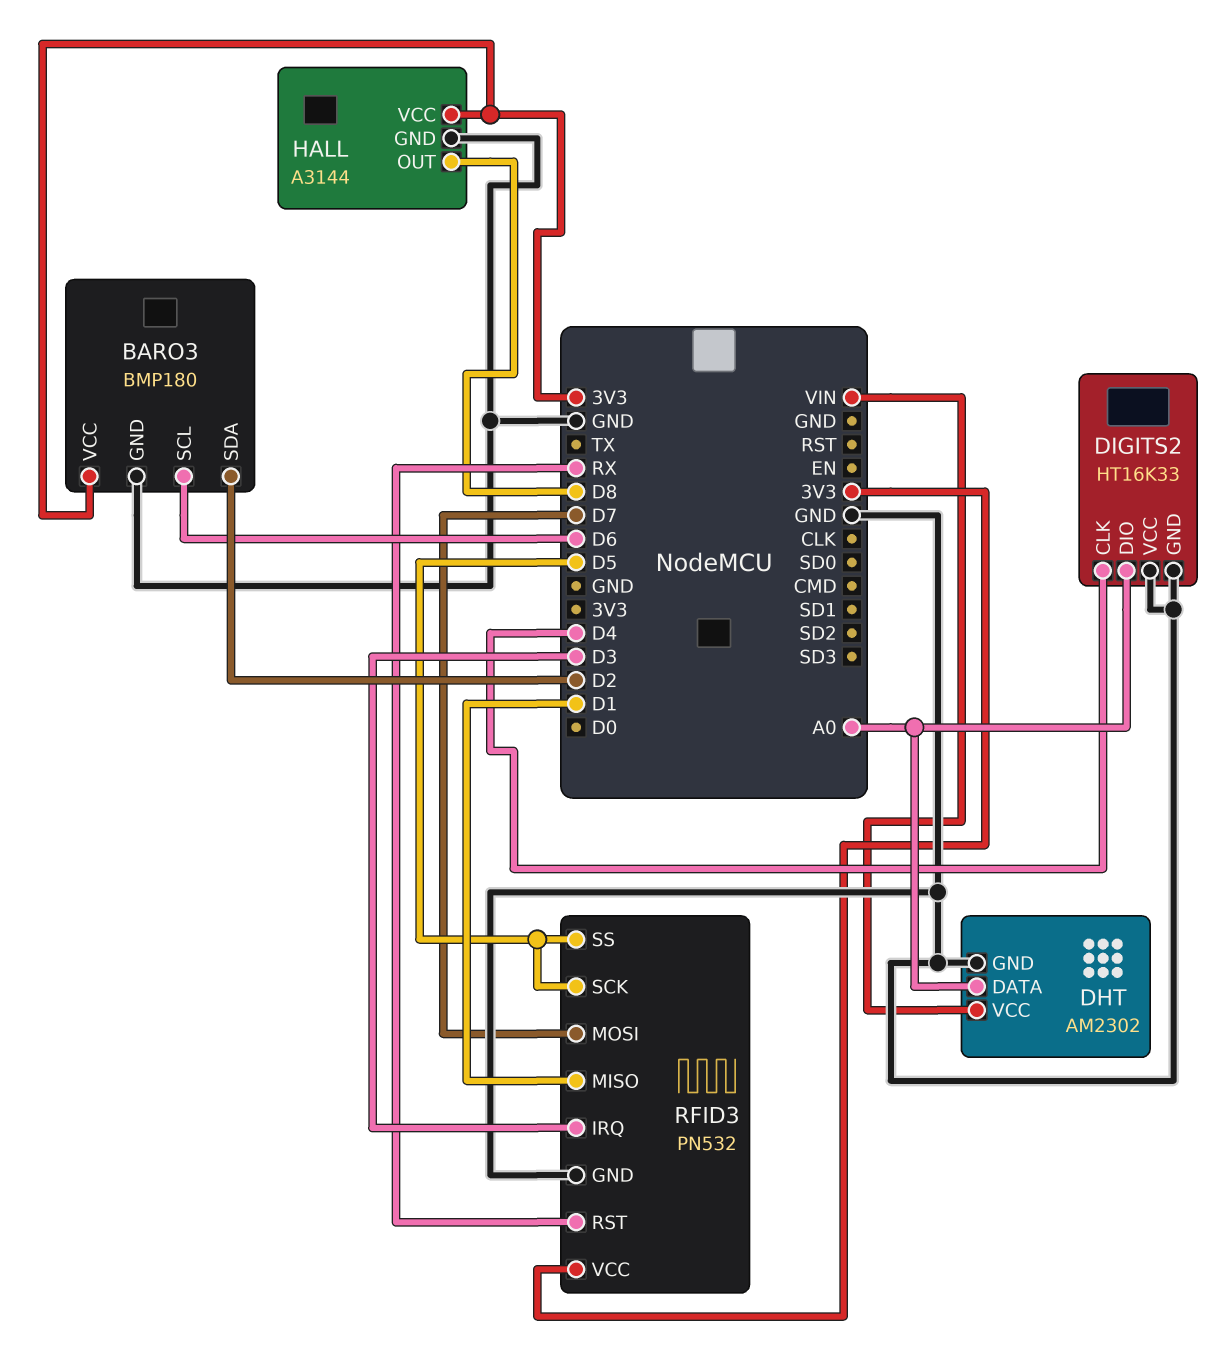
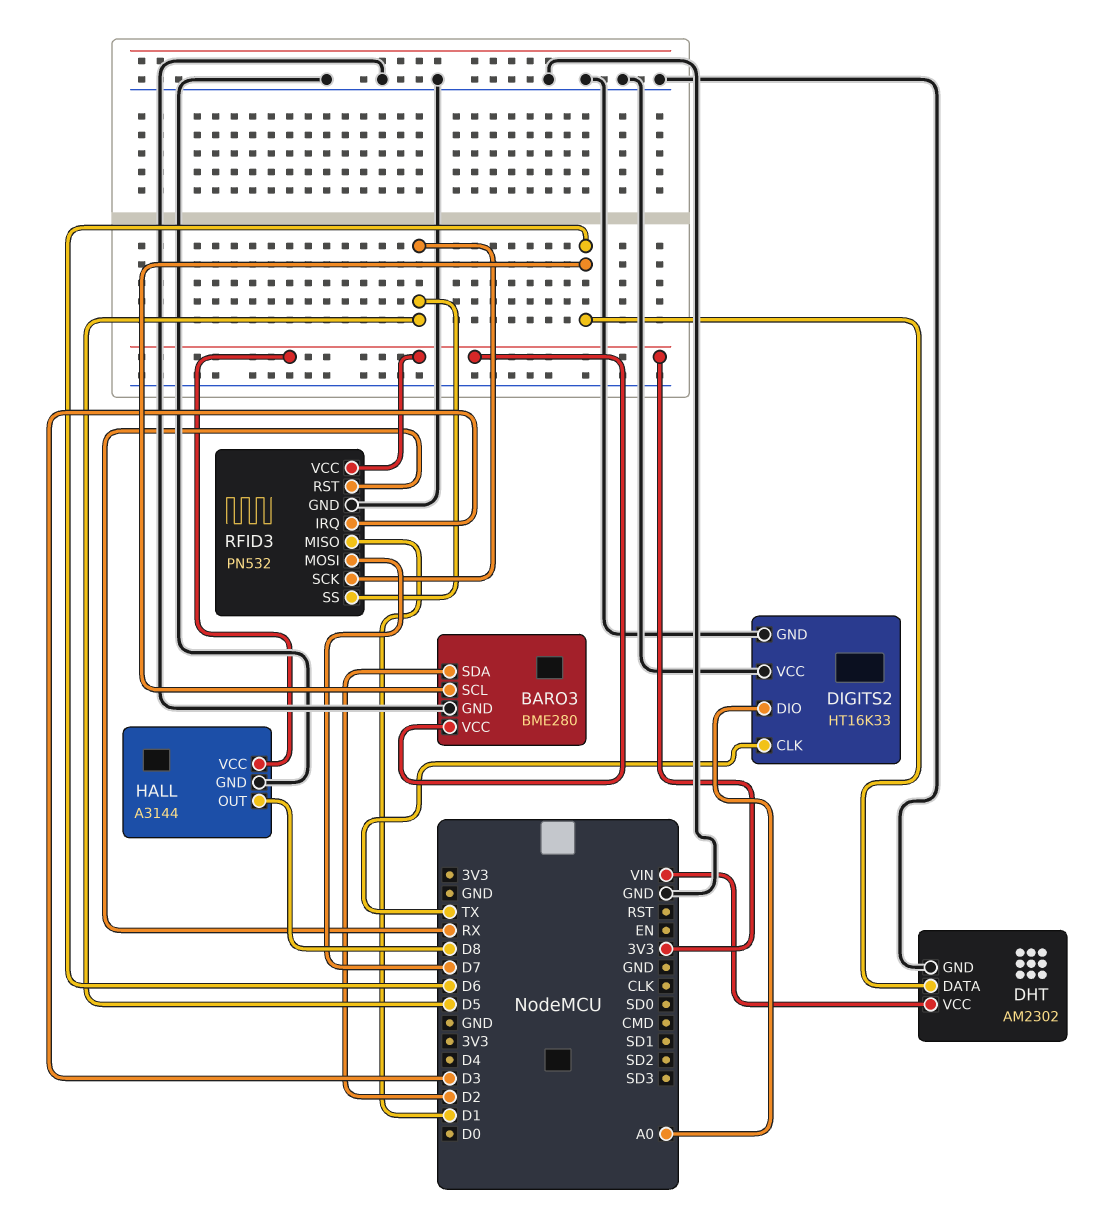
BARO3: BMP180 -> BME280
DHT pin DATA: A0 -> D6
DIGITS2 pin CLK: D4 -> TX

